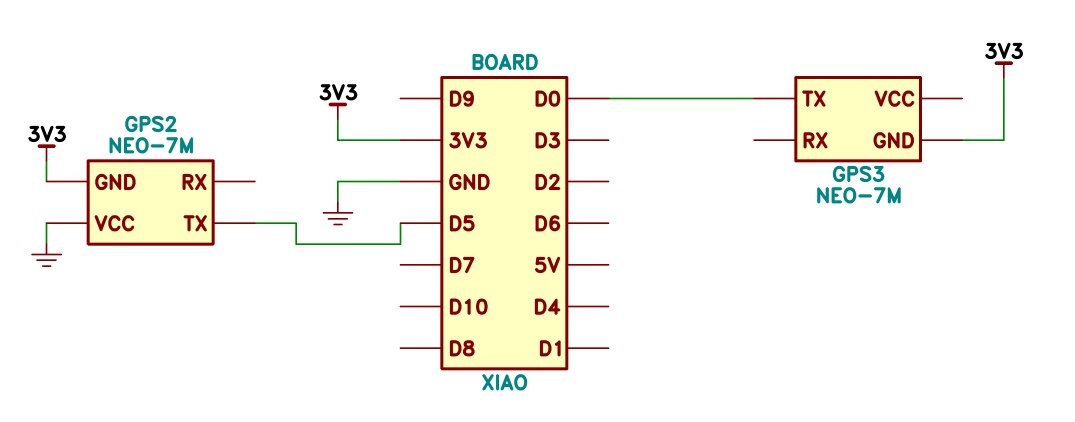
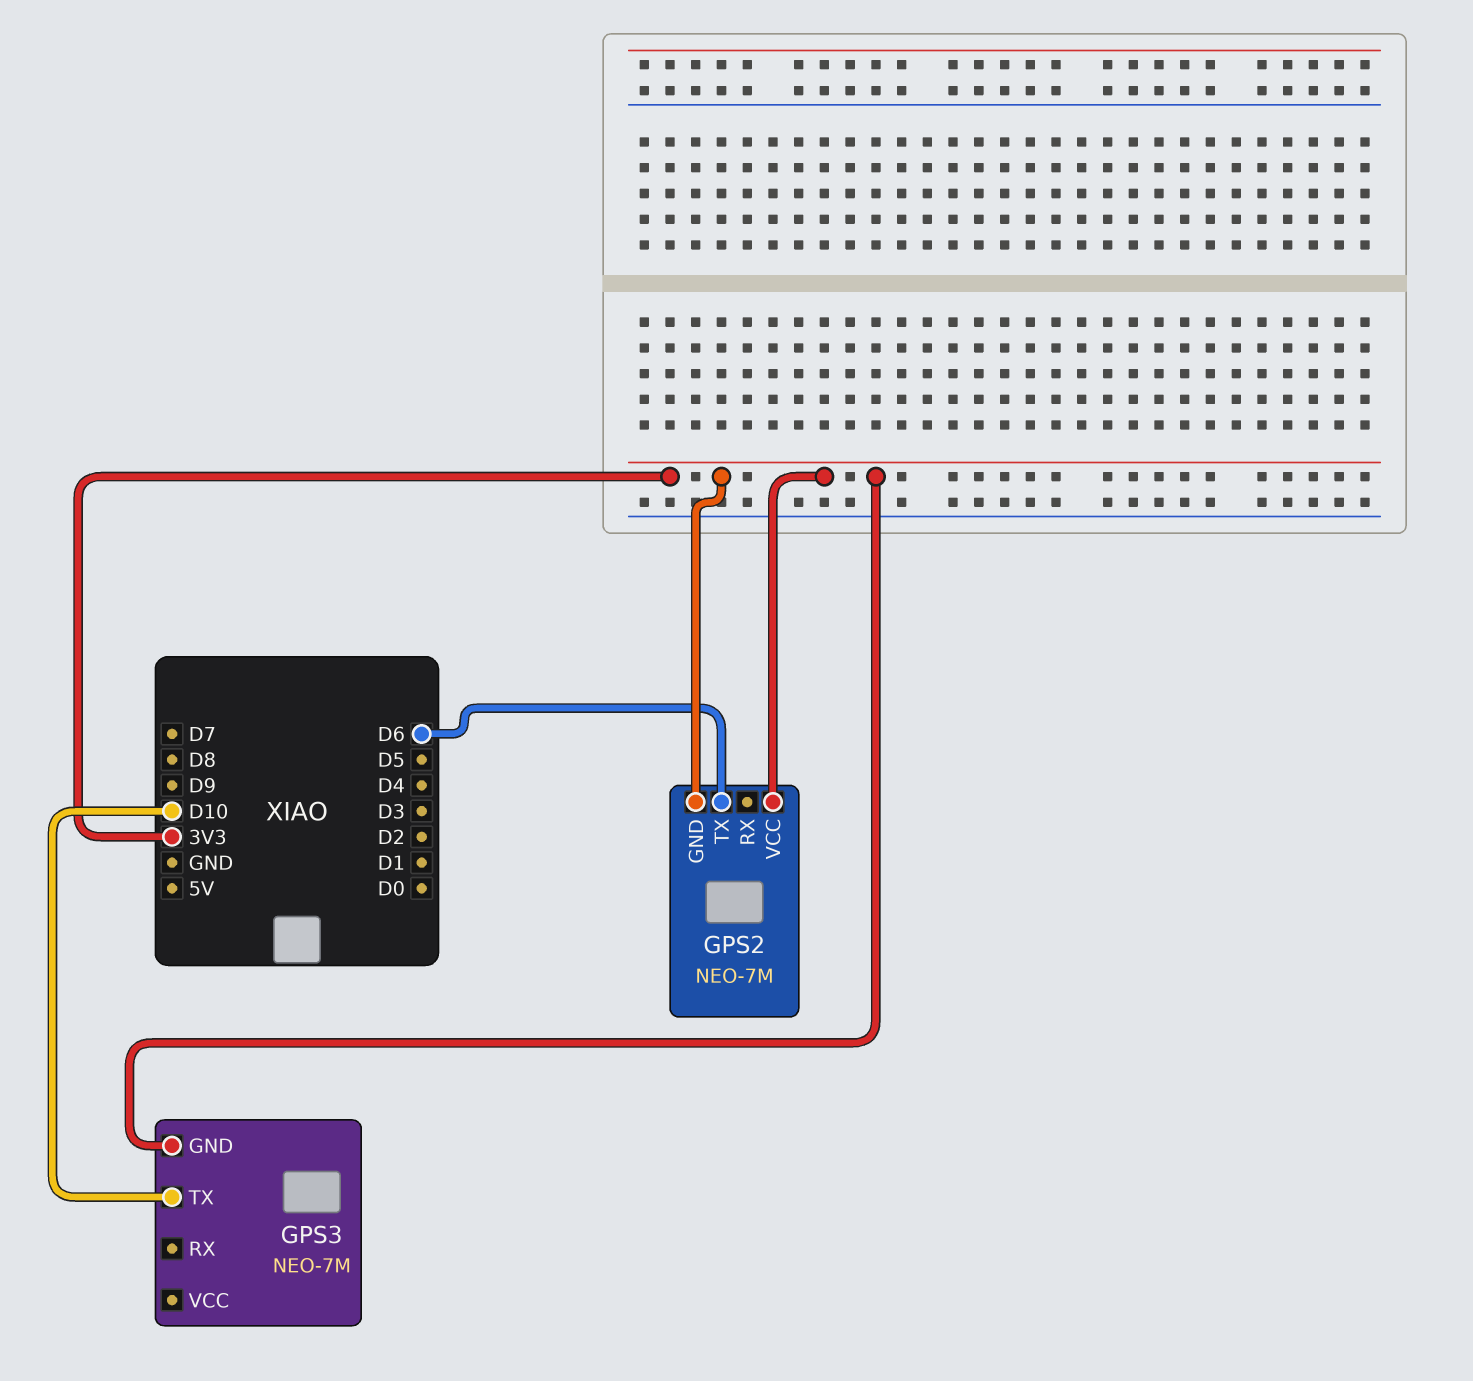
GPS2 pin TX: D5 -> D6
GPS2 pin VCC: GND -> 3V3
GPS3 pin TX: D0 -> D10

